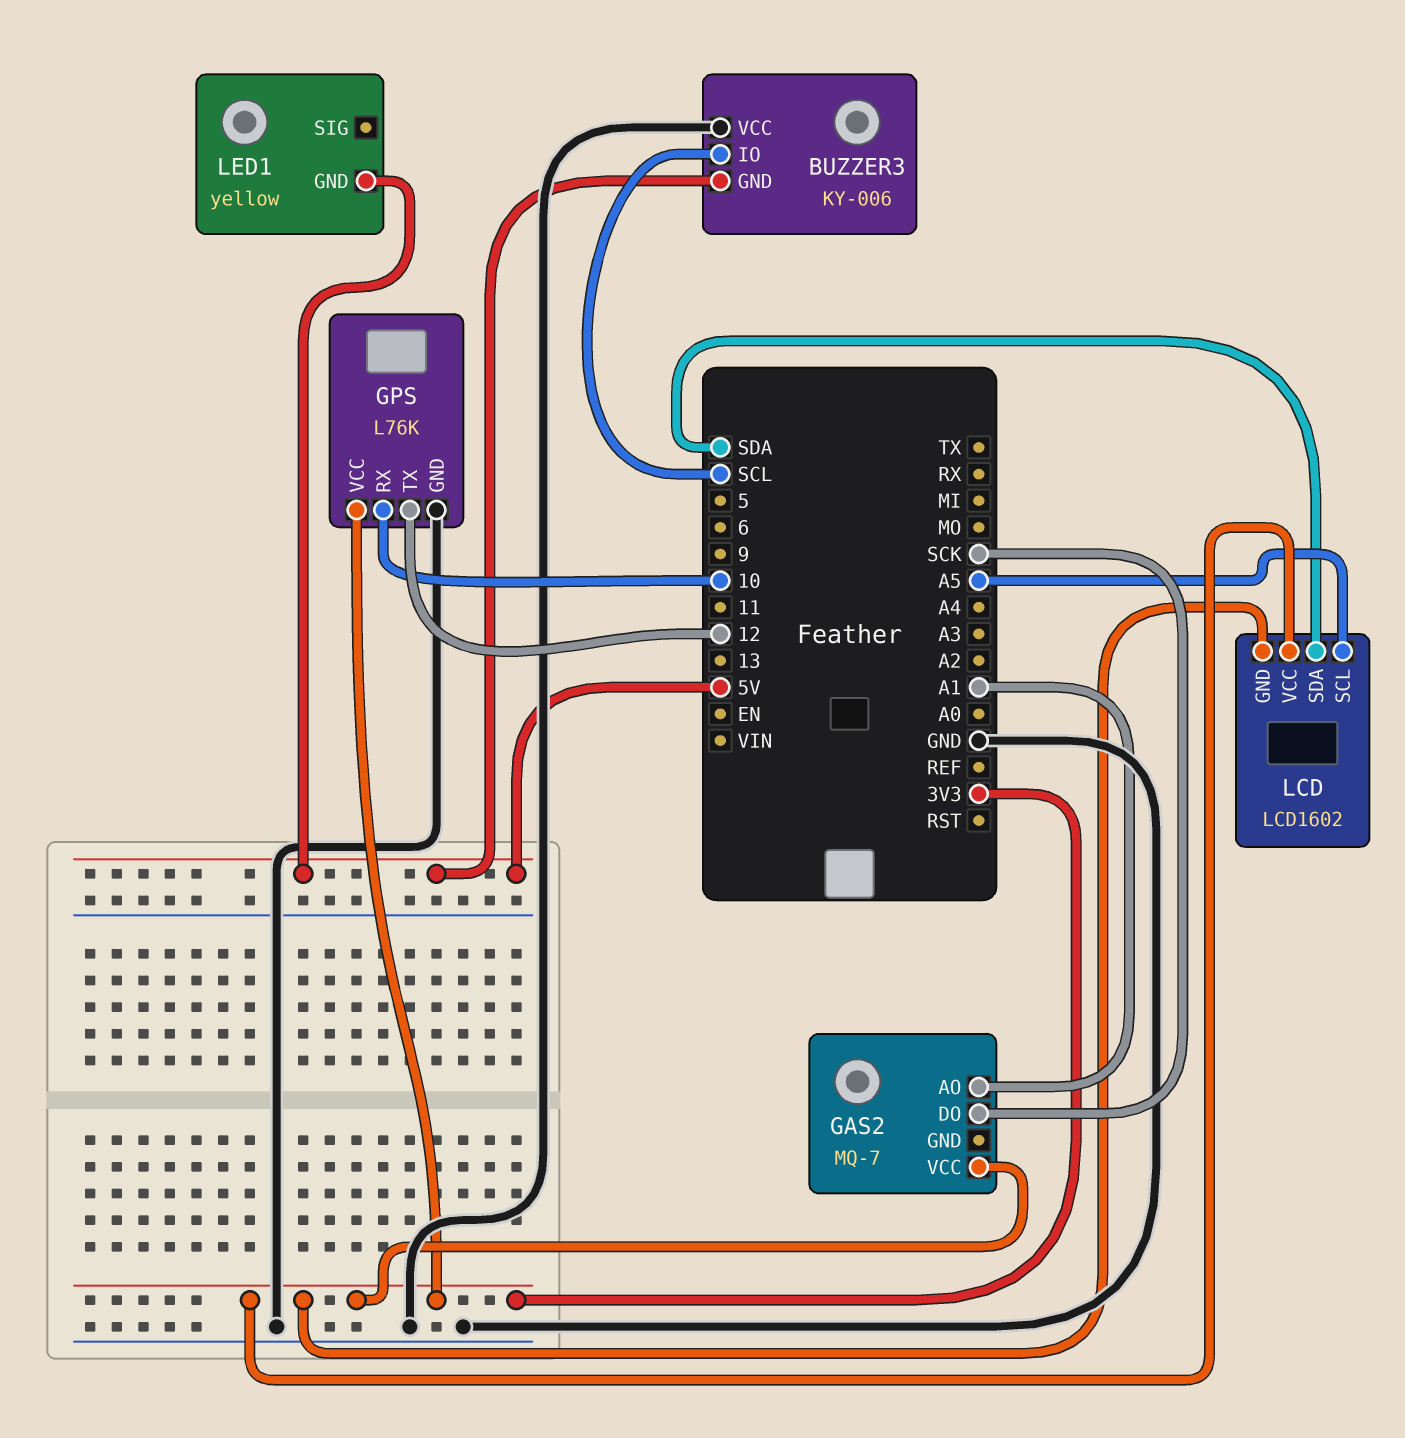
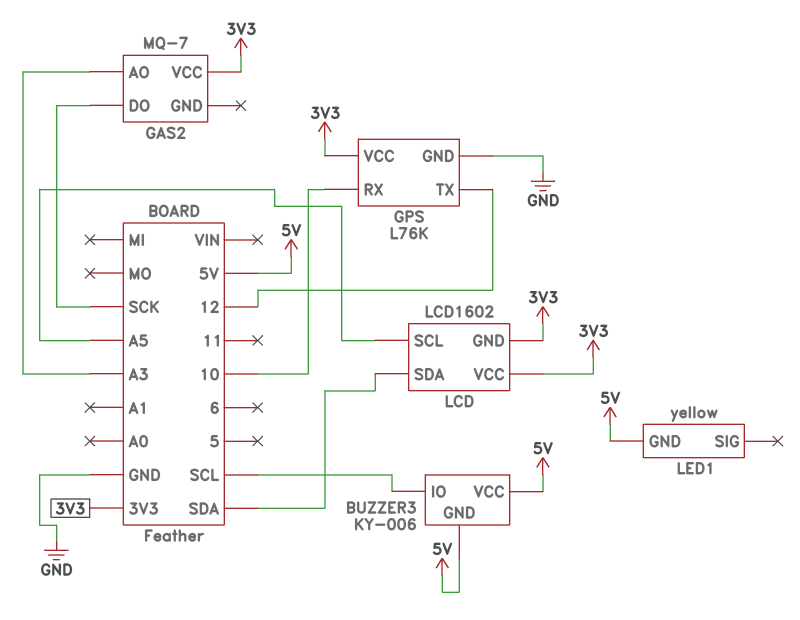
BUZZER3 pin VCC: GND -> 5V
GAS2 pin AO: A1 -> A3

